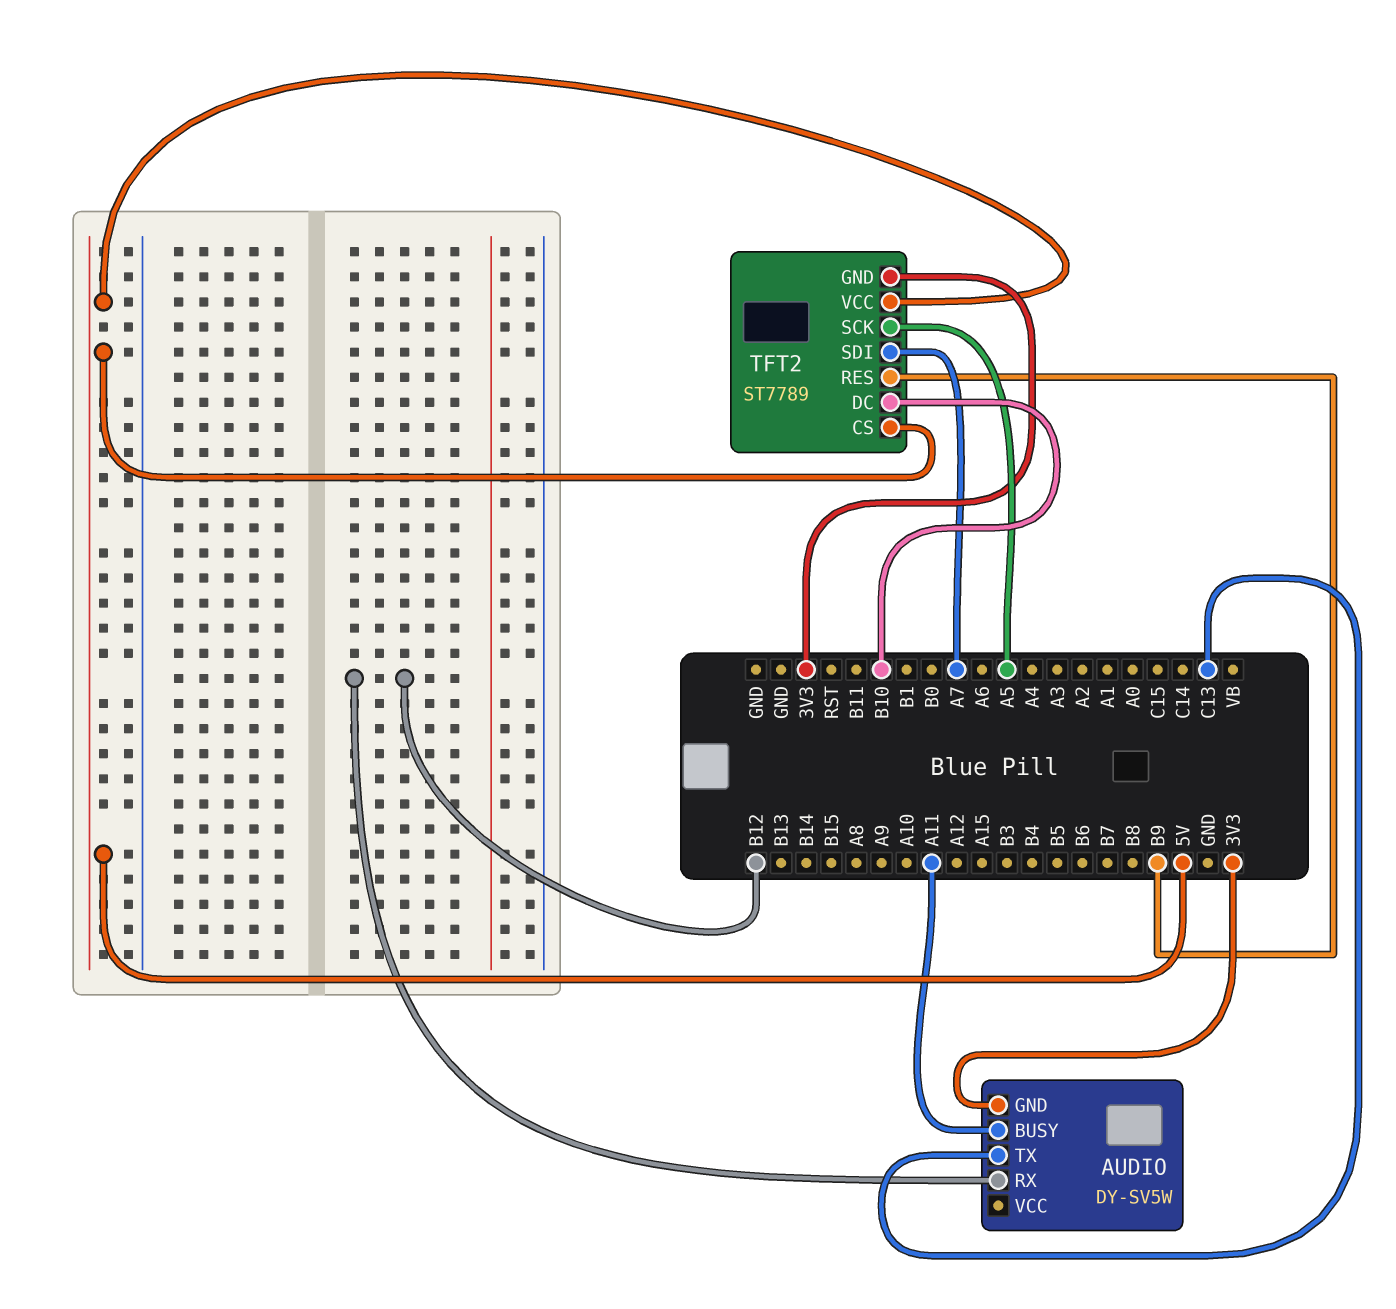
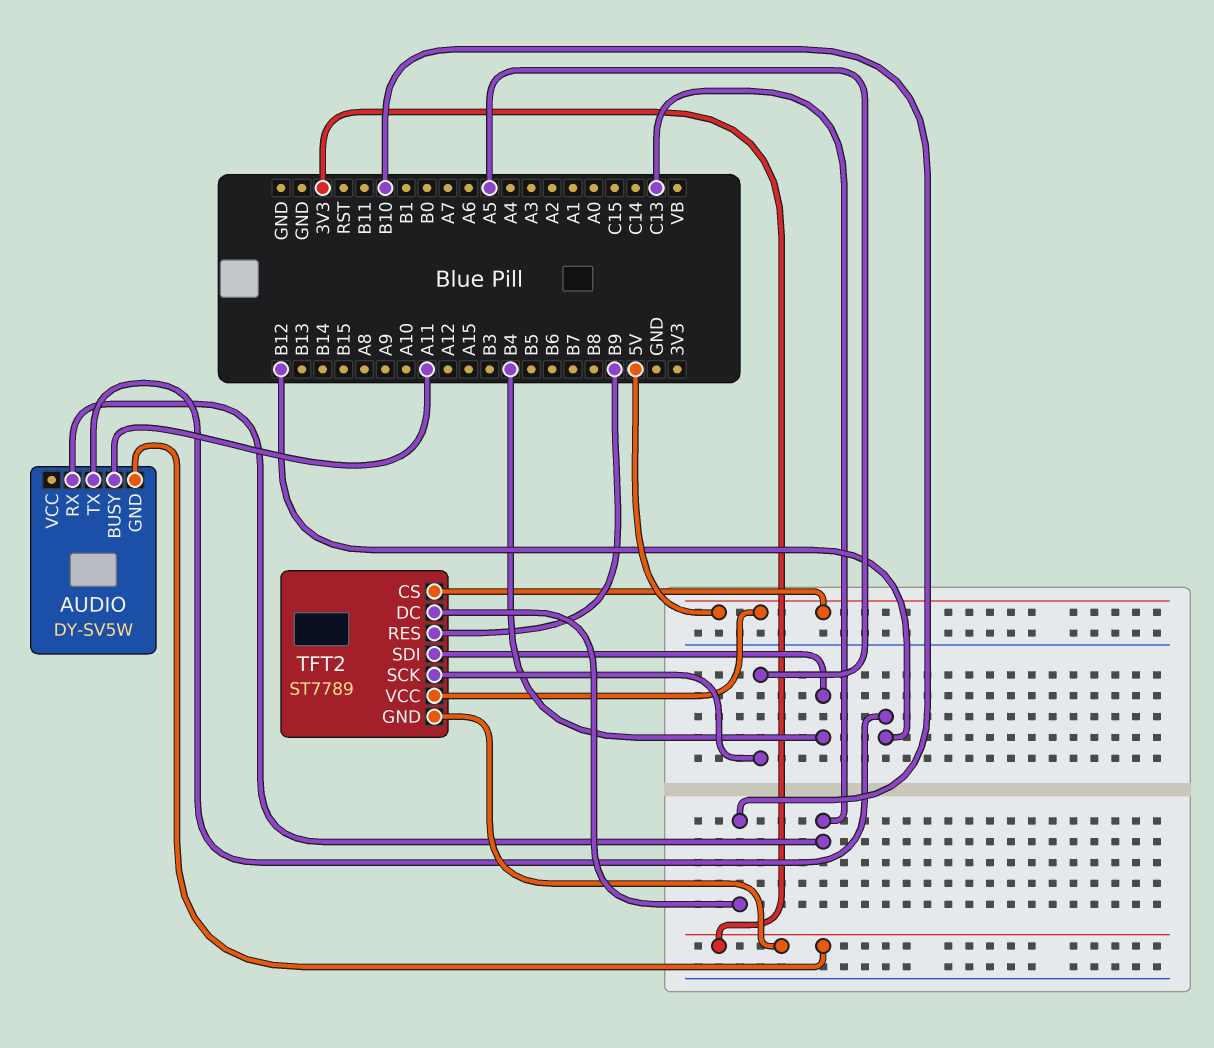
AUDIO pin RX: B12 -> C13
AUDIO pin TX: C13 -> B12
TFT2 pin SDI: A7 -> B4

